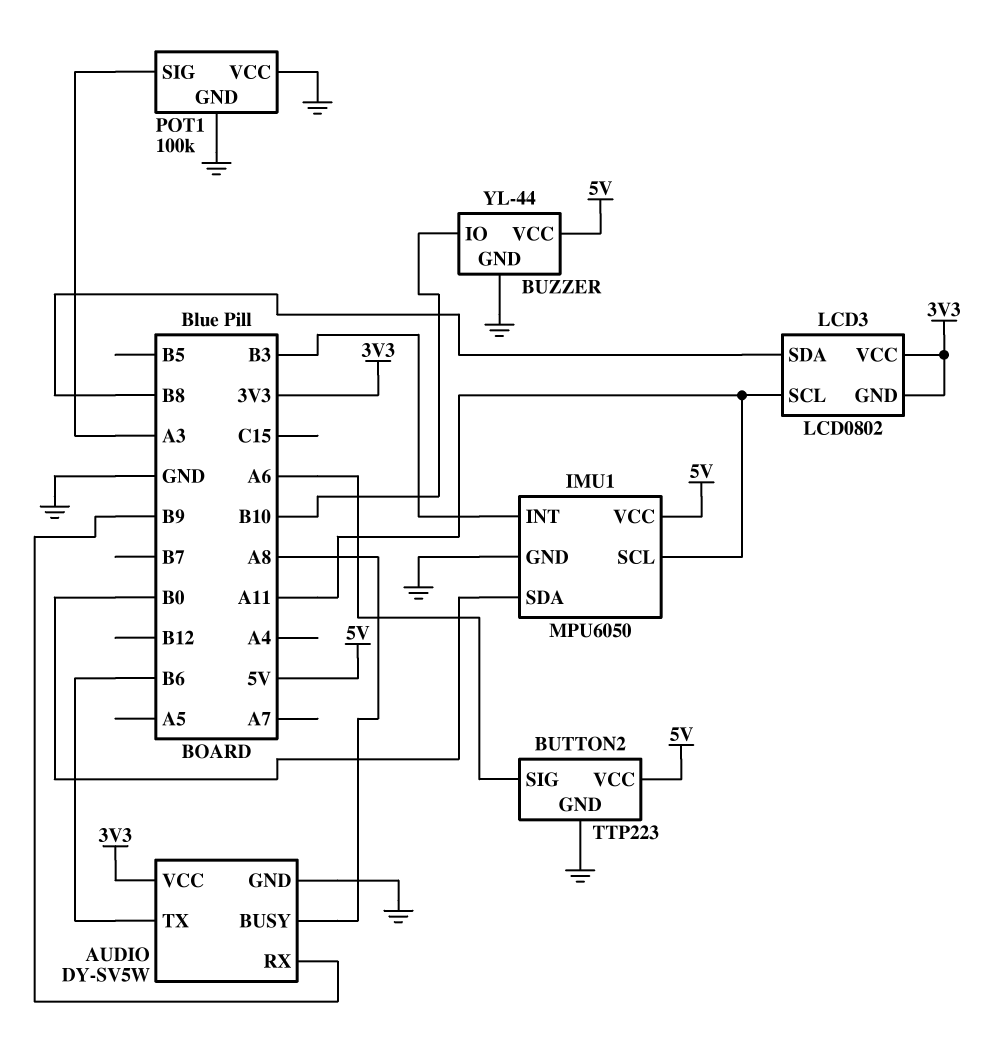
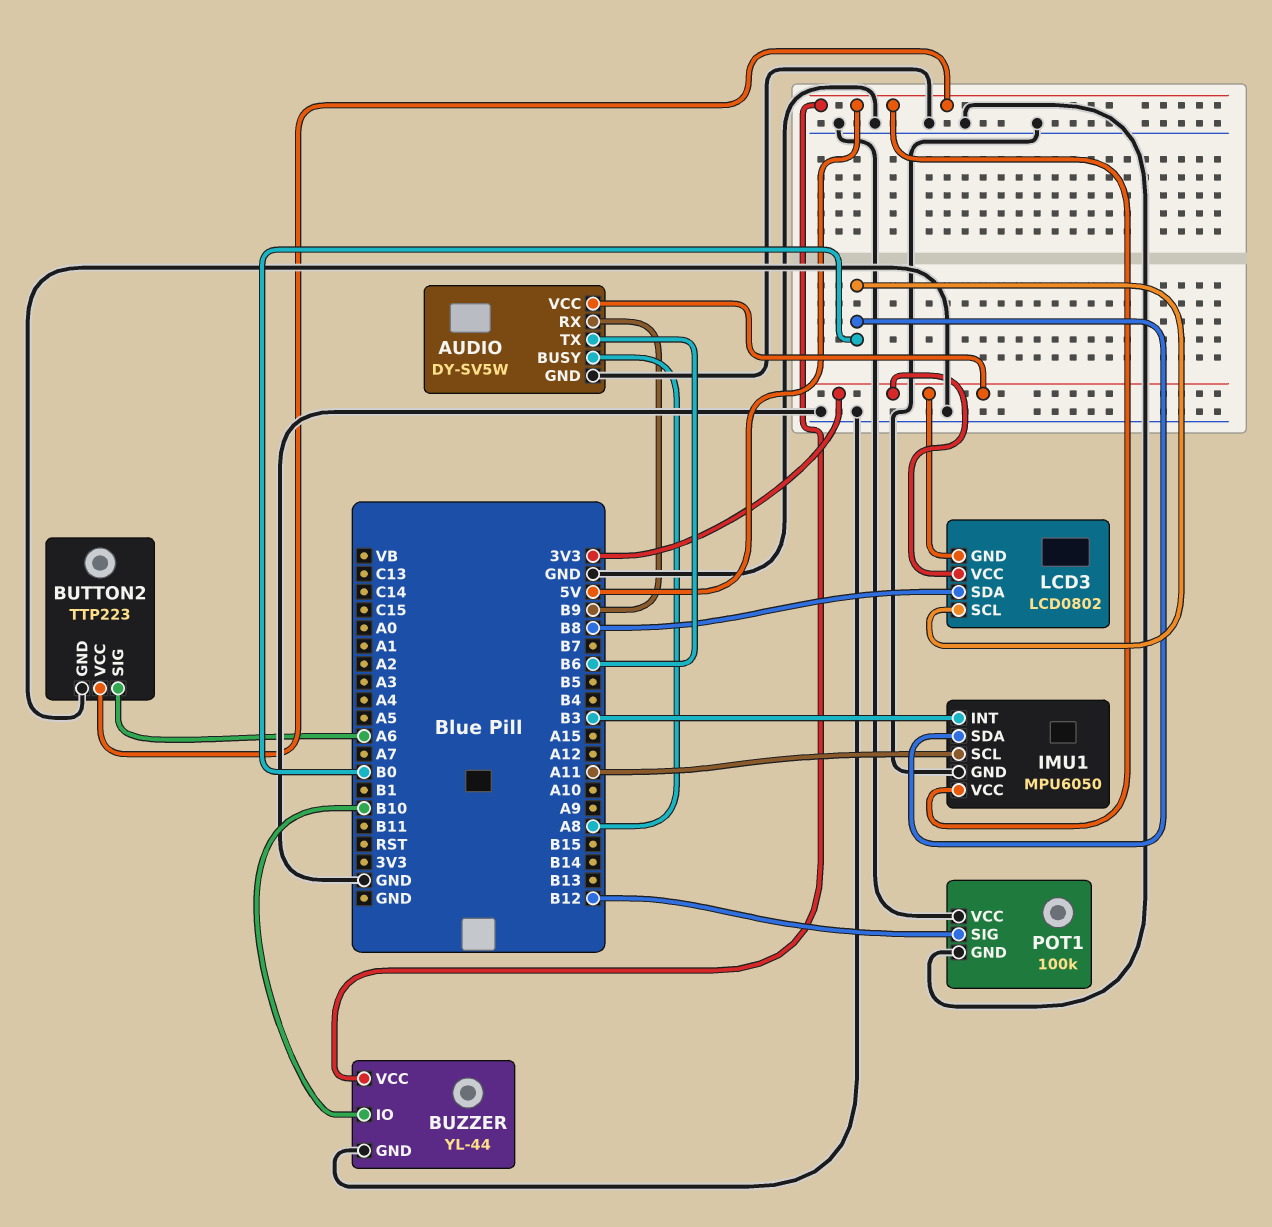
LCD3 pin SCL: A11 -> B0
POT1 pin SIG: A3 -> B12

